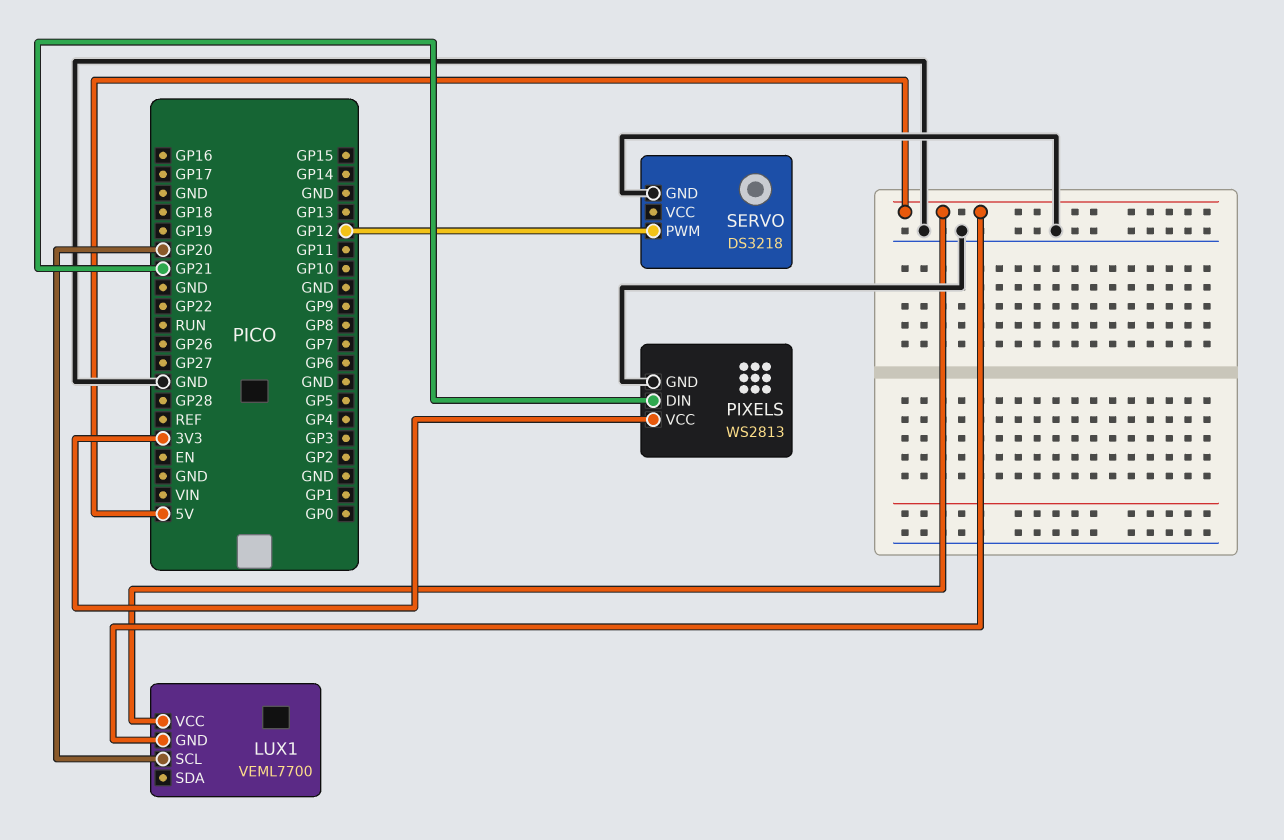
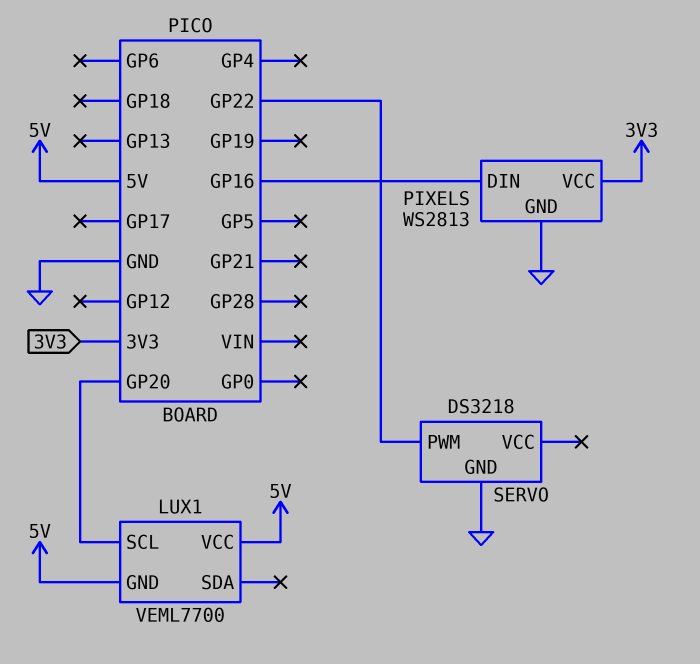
PIXELS pin DIN: GP21 -> GP16
SERVO pin PWM: GP12 -> GP22

